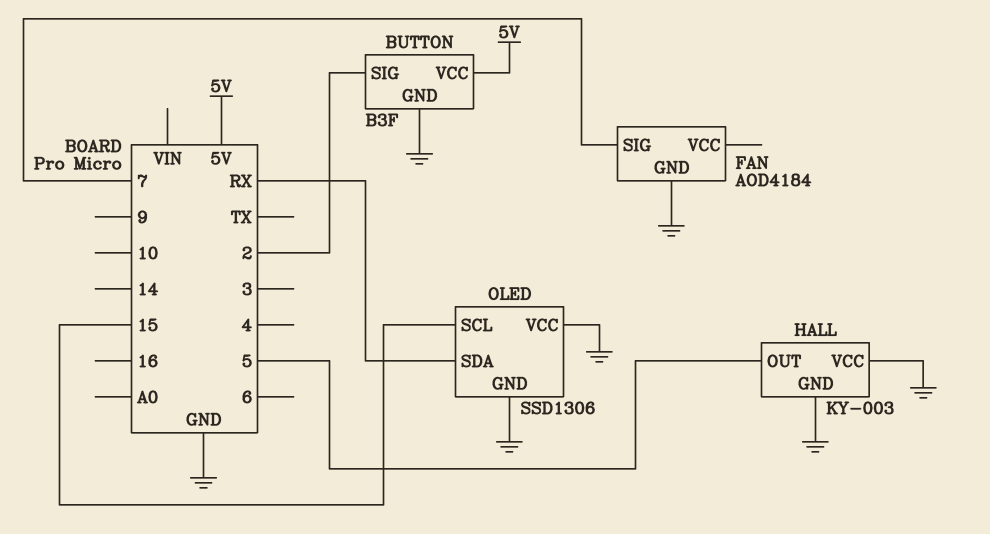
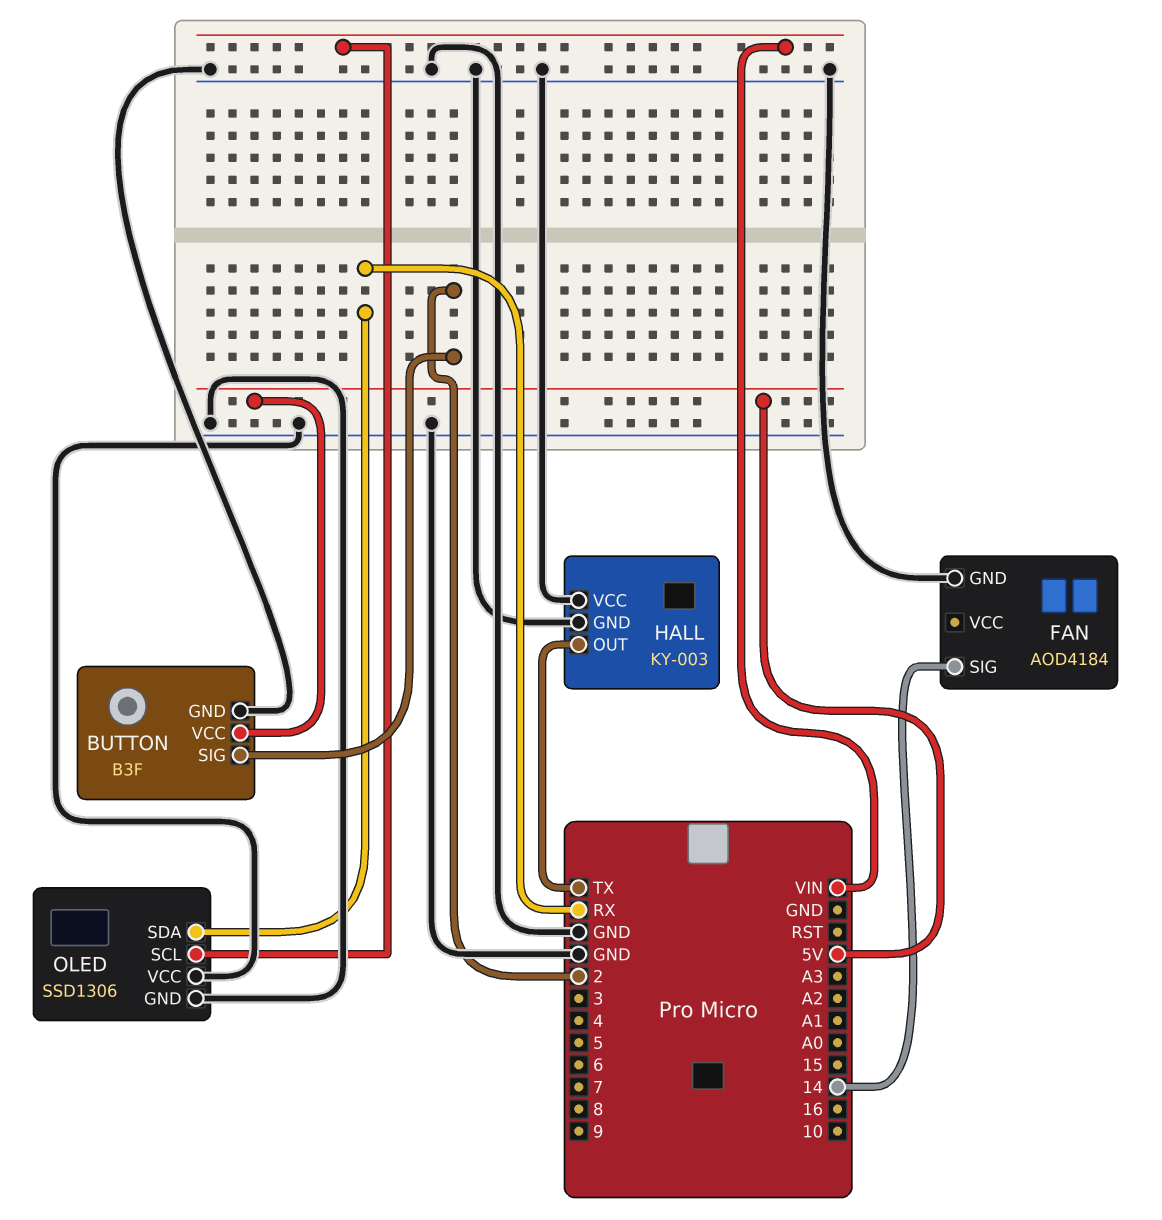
FAN pin SIG: 7 -> 14
HALL pin OUT: 5 -> TX
OLED pin SCL: 15 -> VIN

